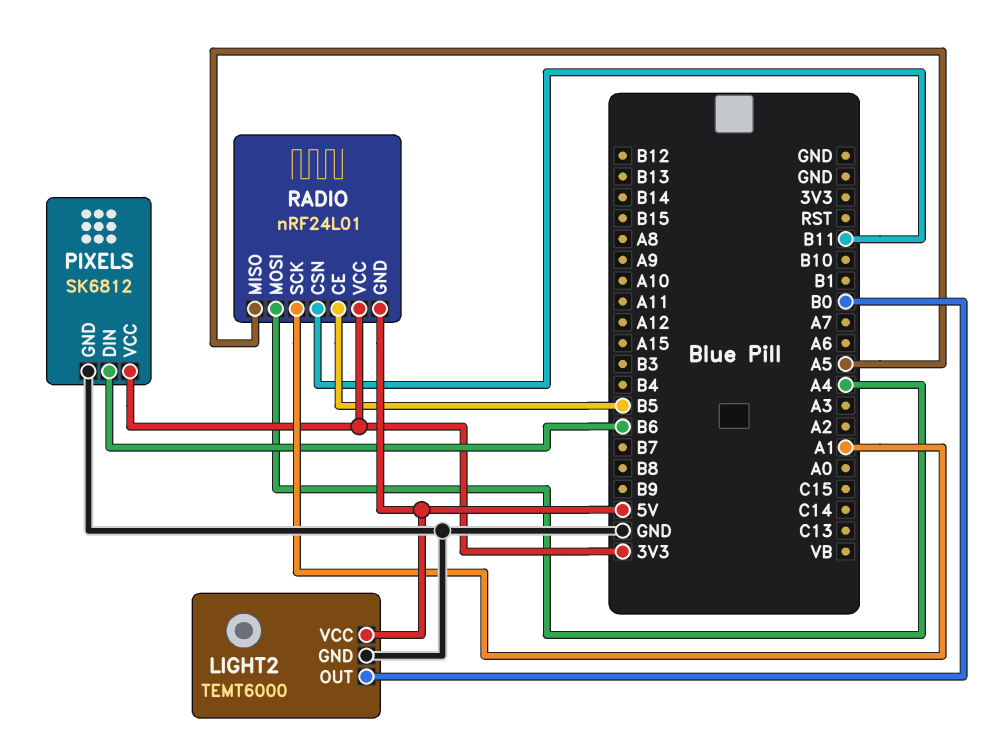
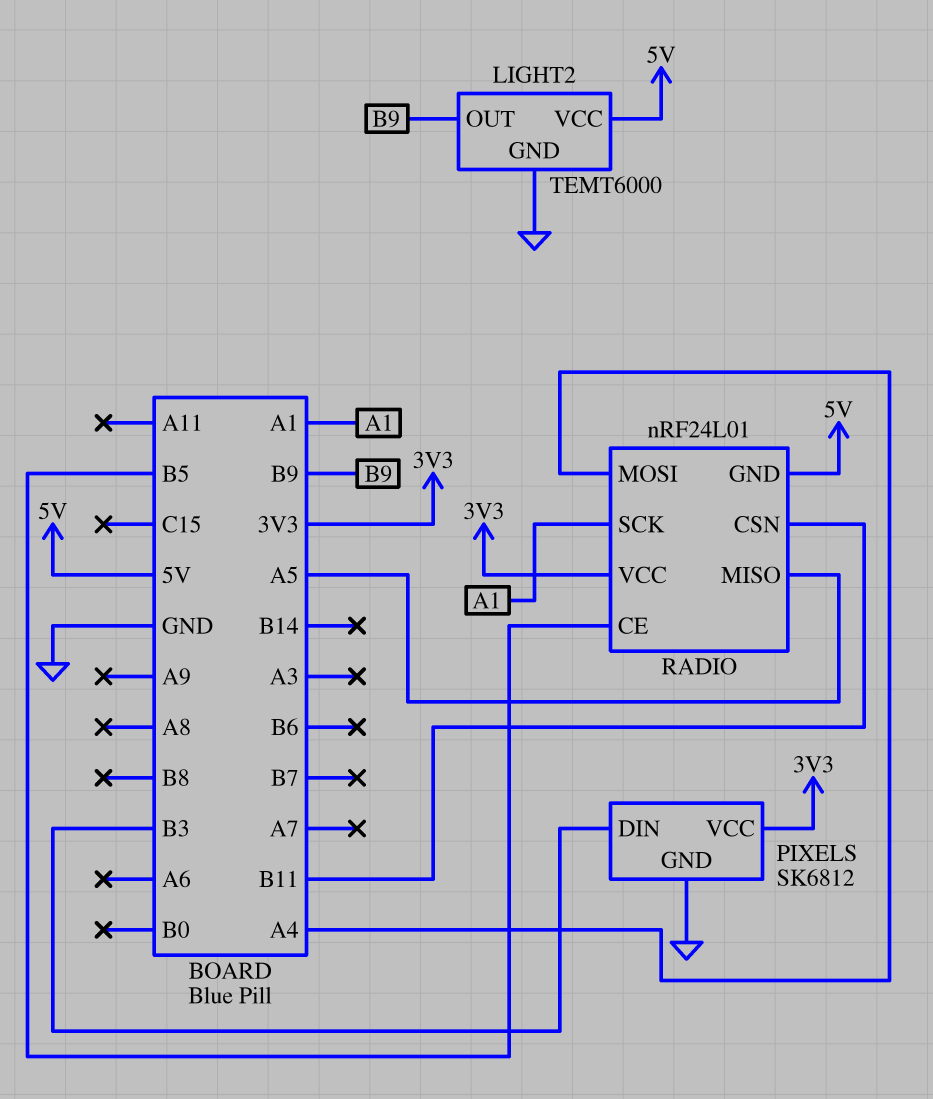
LIGHT2 pin OUT: B0 -> B9
PIXELS pin DIN: B6 -> B3

